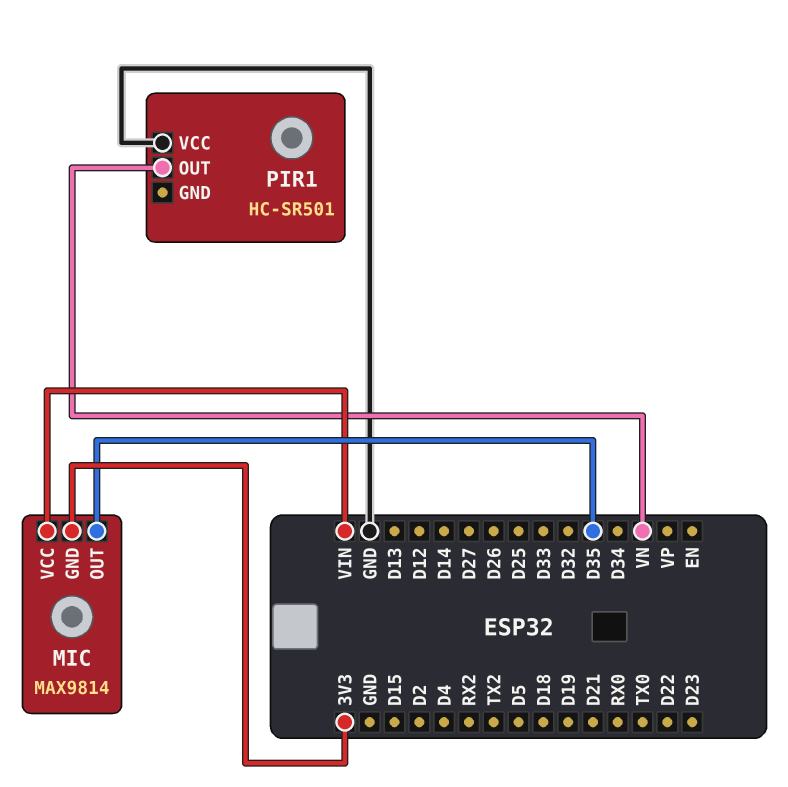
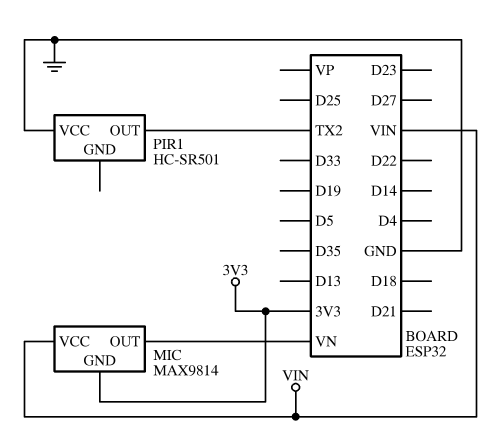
MIC pin OUT: D35 -> VN
PIR1 pin OUT: VN -> TX2

